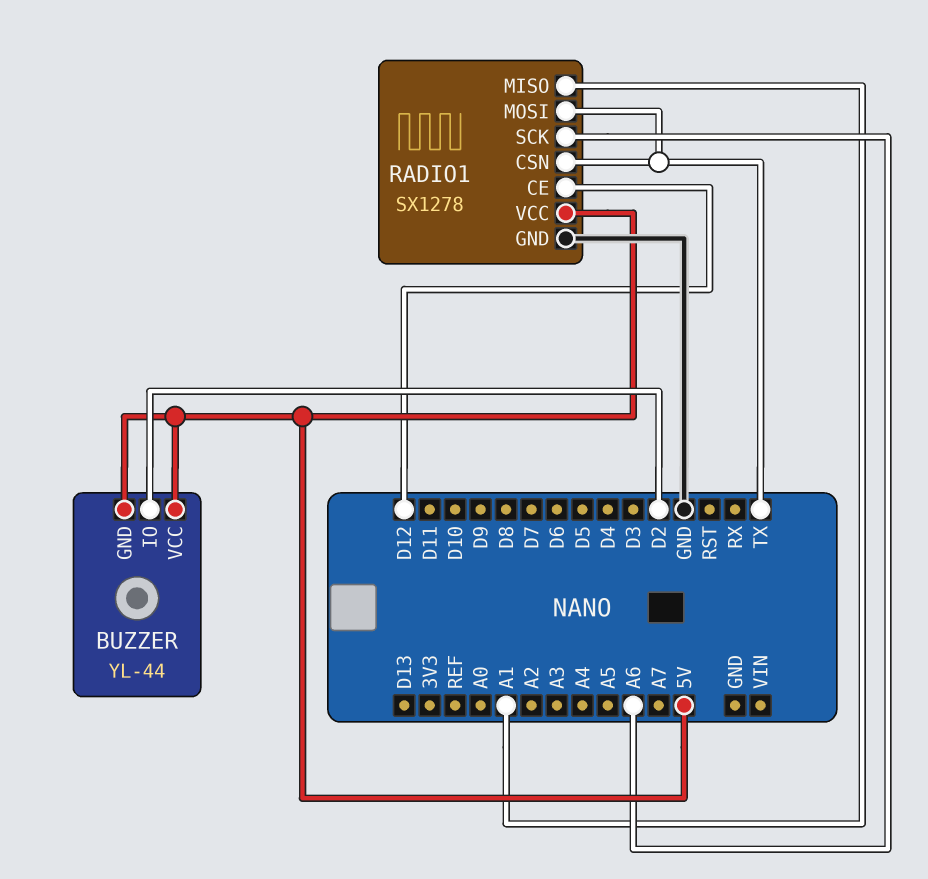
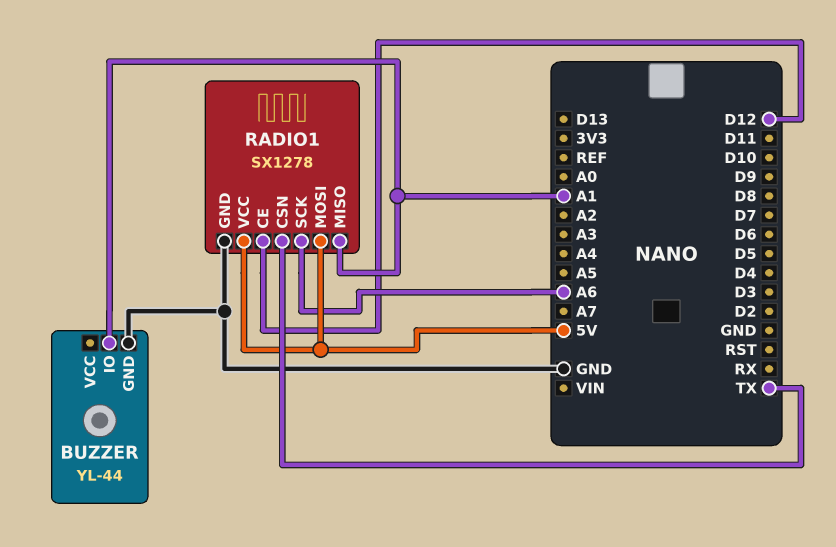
BUZZER pin GND: 5V -> GND
BUZZER pin IO: D2 -> A1
BUZZER pin VCC: 5V -> none
RADIO1 pin MOSI: TX -> 5V

